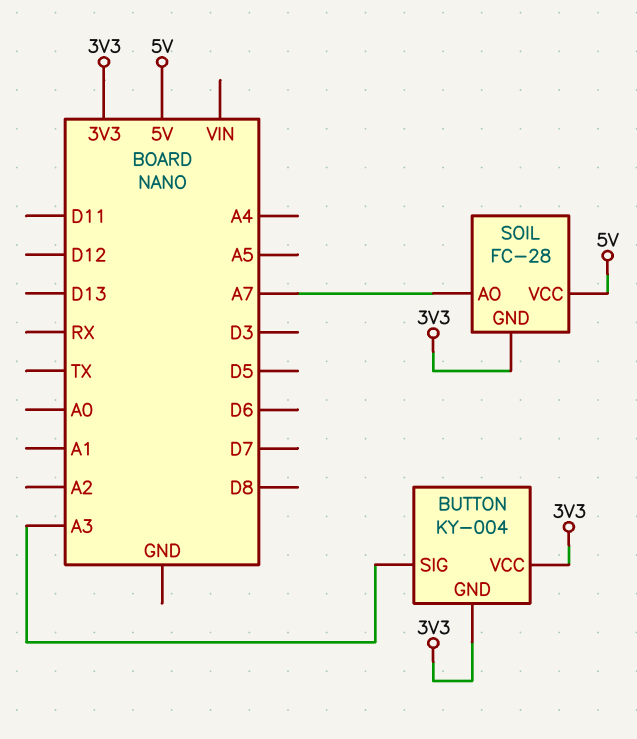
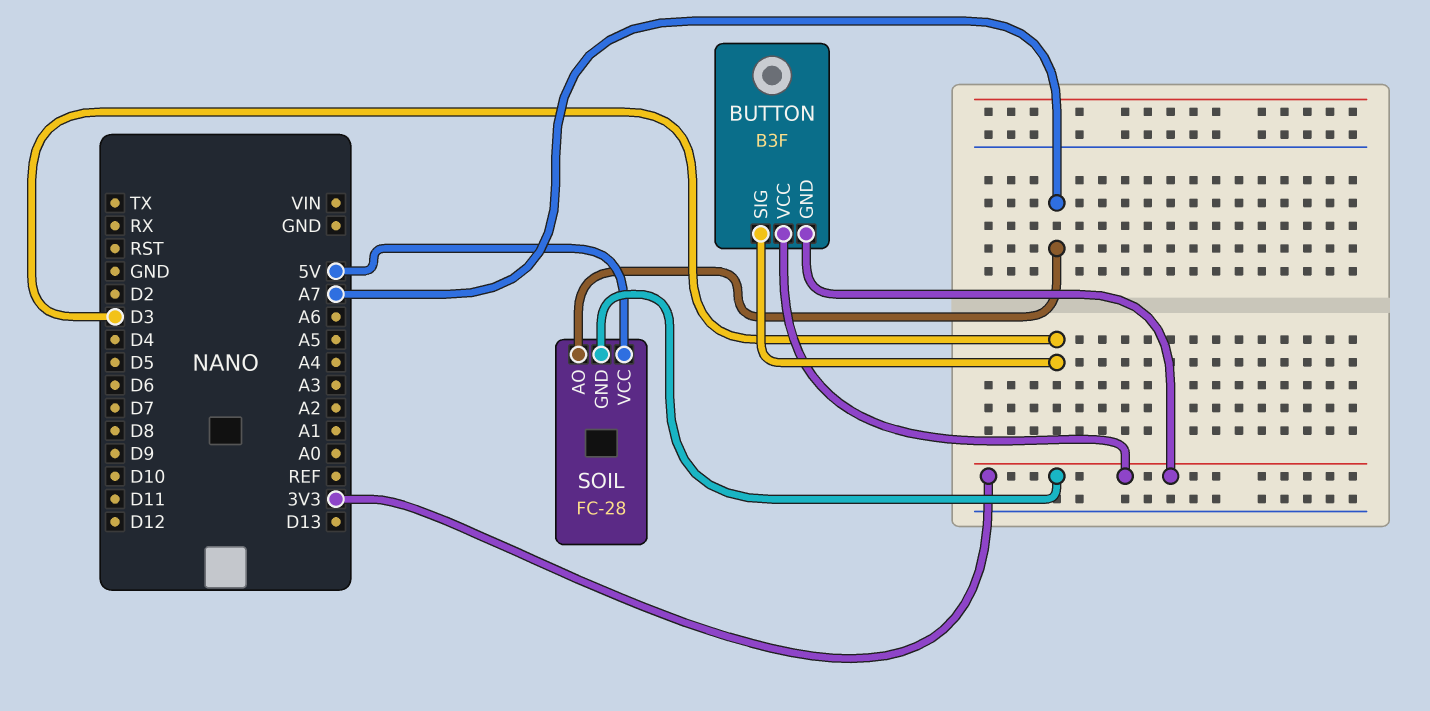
BUTTON: KY-004 -> B3F
BUTTON pin SIG: A3 -> D3

